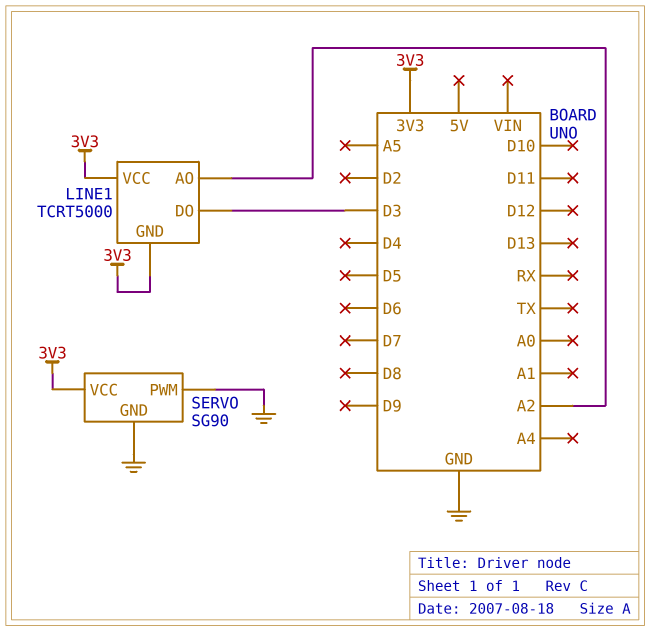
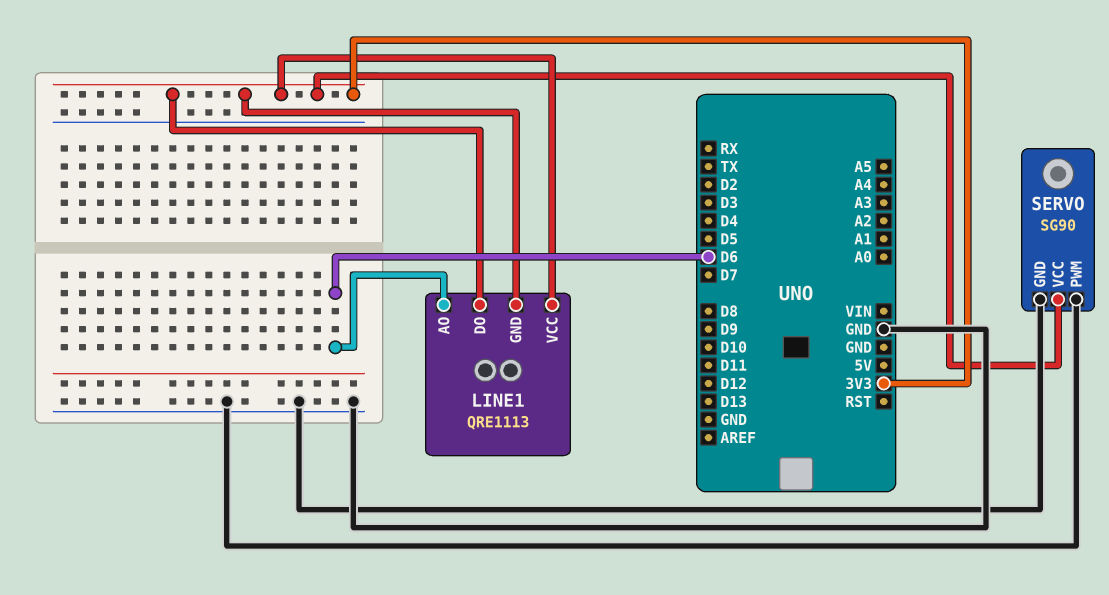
LINE1: TCRT5000 -> QRE1113
LINE1 pin AO: A2 -> D6
LINE1 pin DO: D3 -> 3V3

